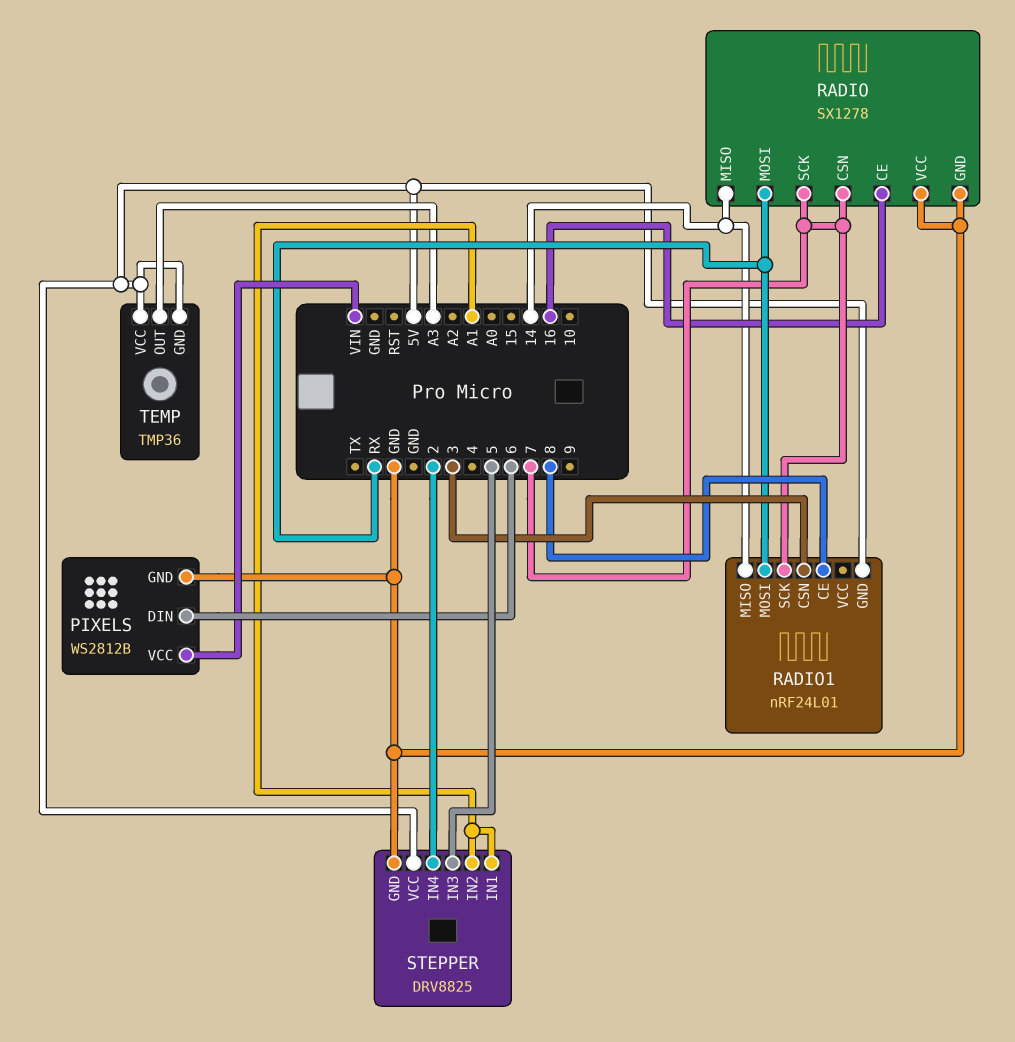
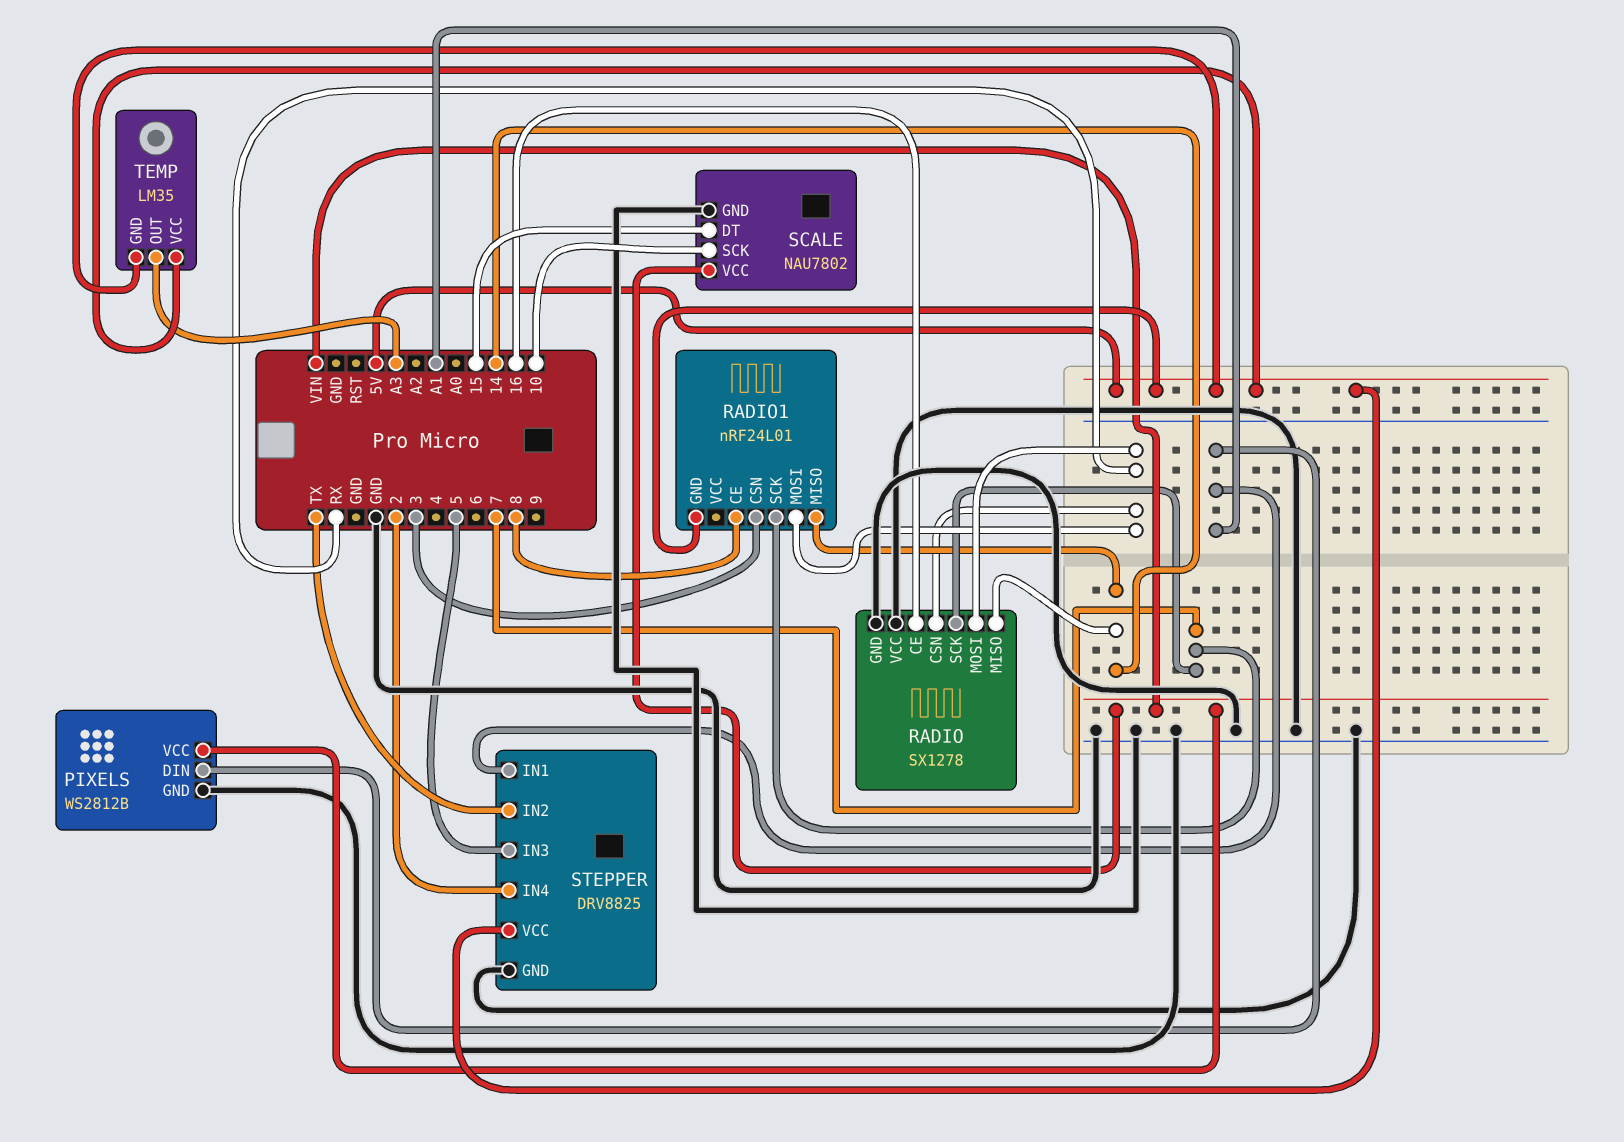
PIXELS pin DIN: 6 -> A1
RADIO pin CSN: 7 -> RX
SCALE: none -> NAU7802
SCALE pin DT: none -> 15
SCALE pin GND: none -> GND
SCALE pin SCK: none -> 10
SCALE pin VCC: none -> VIN
STEPPER pin IN2: A1 -> TX
TEMP: TMP36 -> LM35

